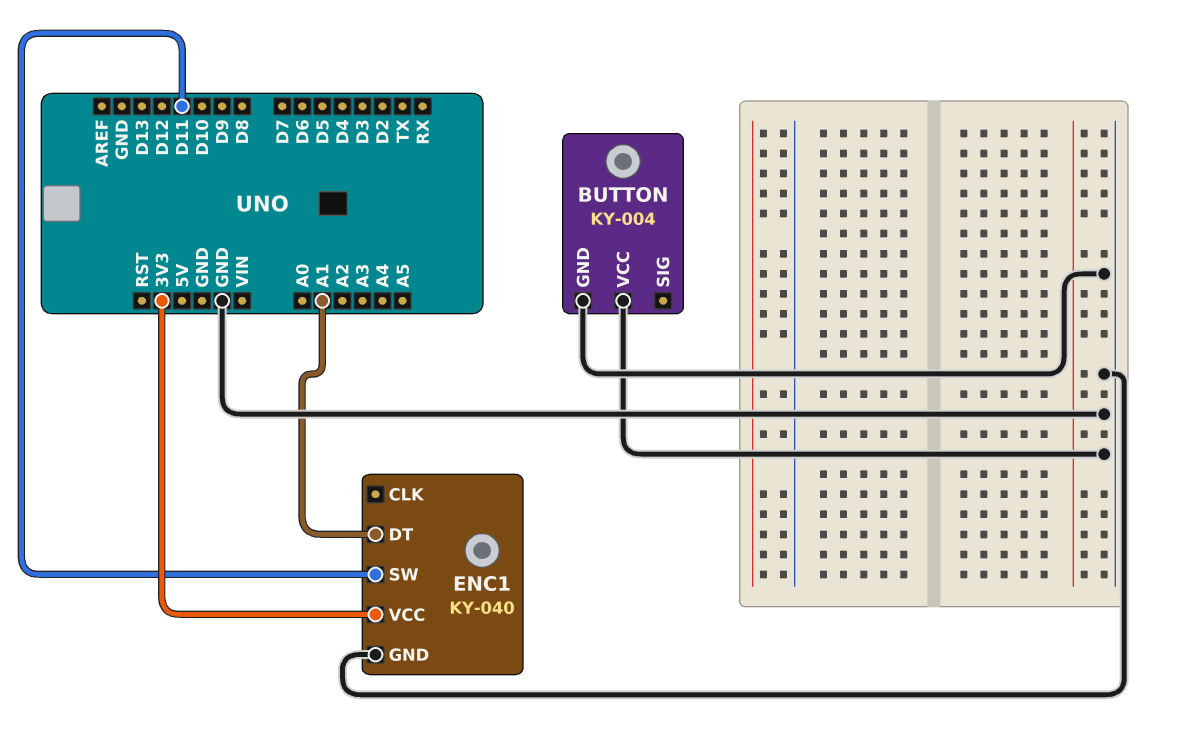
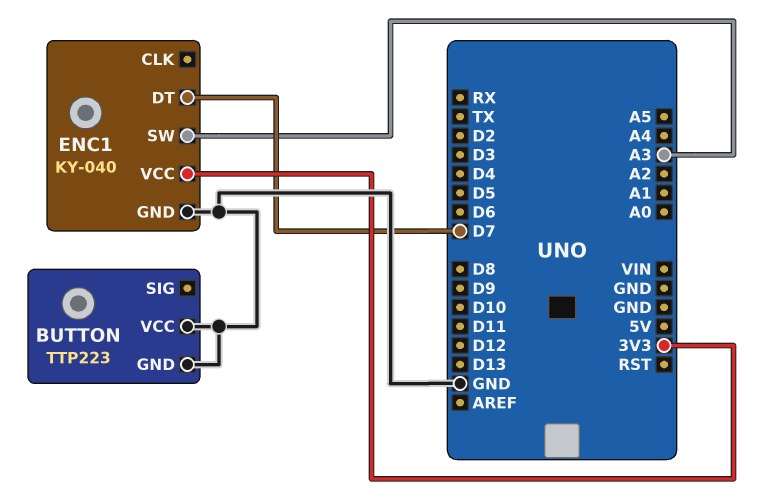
BUTTON: KY-004 -> TTP223
ENC1 pin DT: A1 -> D7
ENC1 pin SW: D11 -> A3

